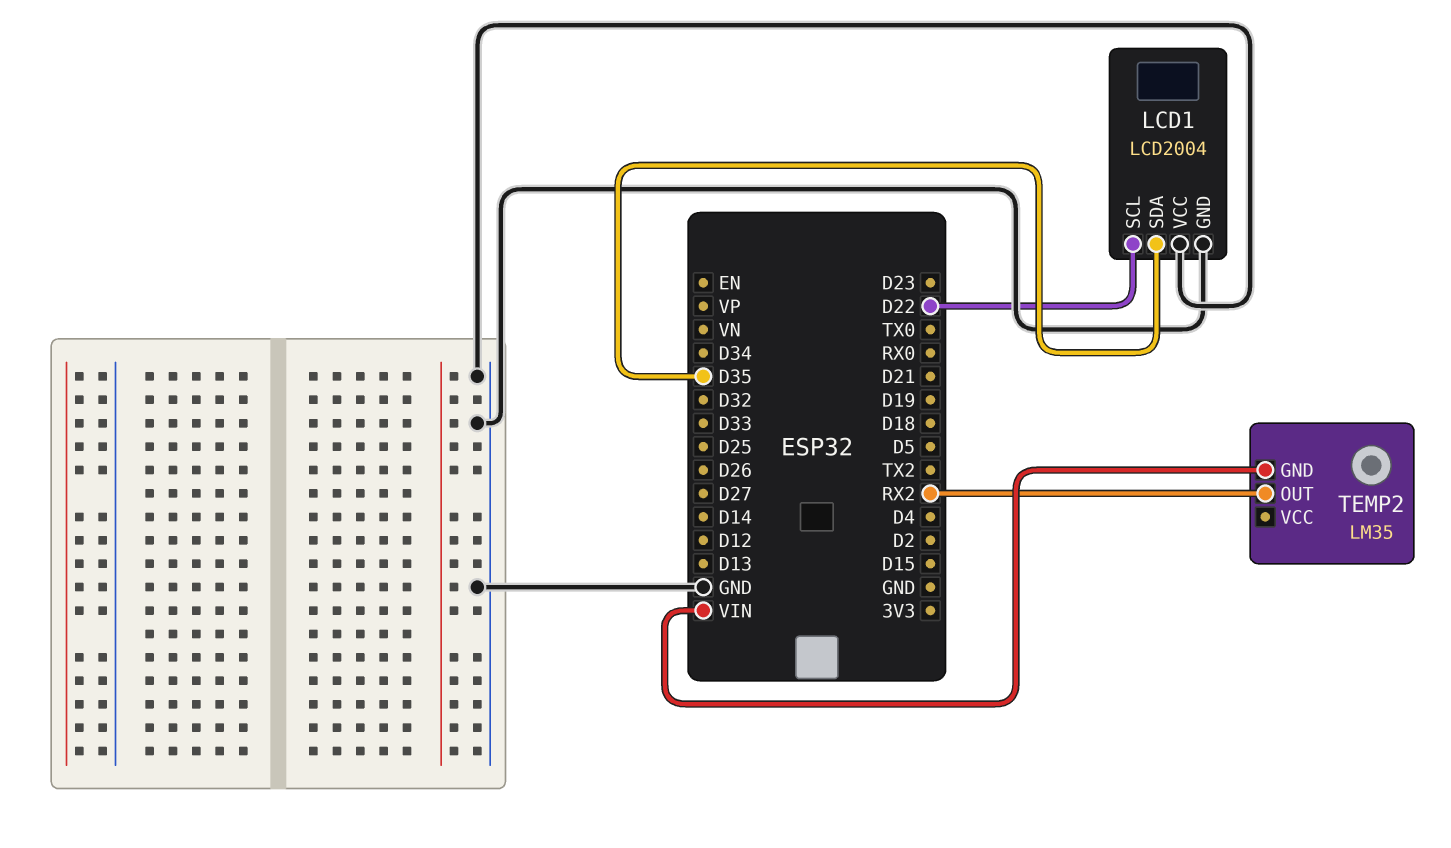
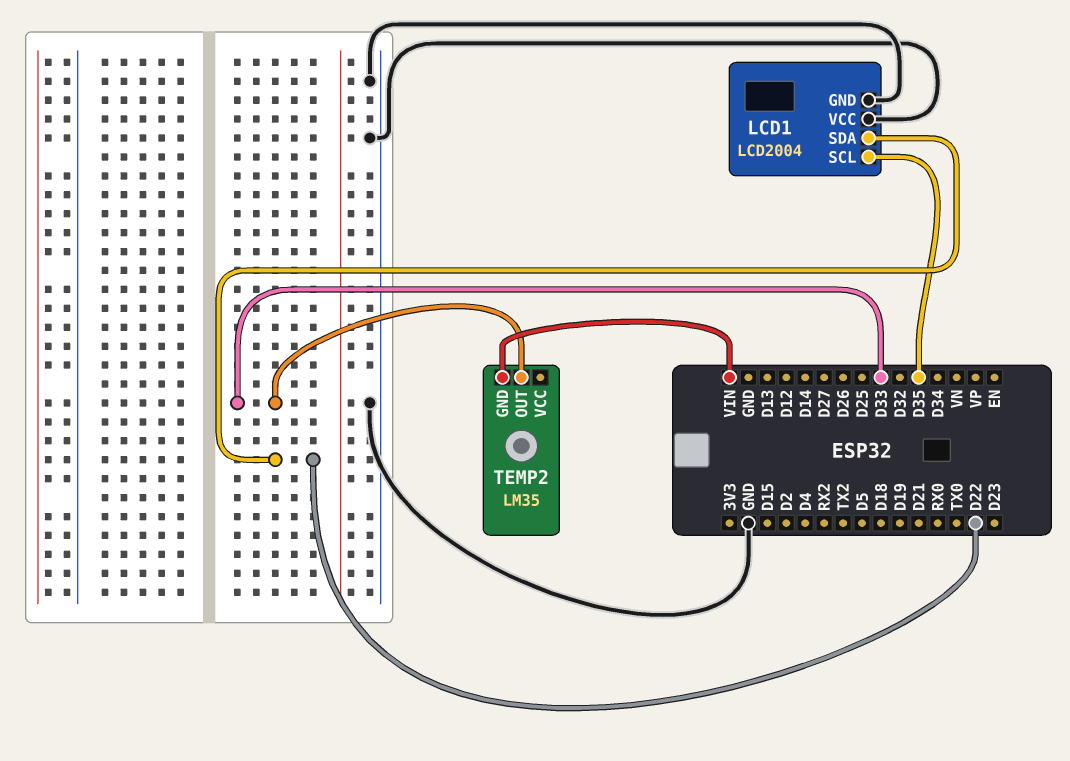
LCD1 pin SCL: D22 -> D35
LCD1 pin SDA: D35 -> D22
TEMP2 pin OUT: RX2 -> D33

